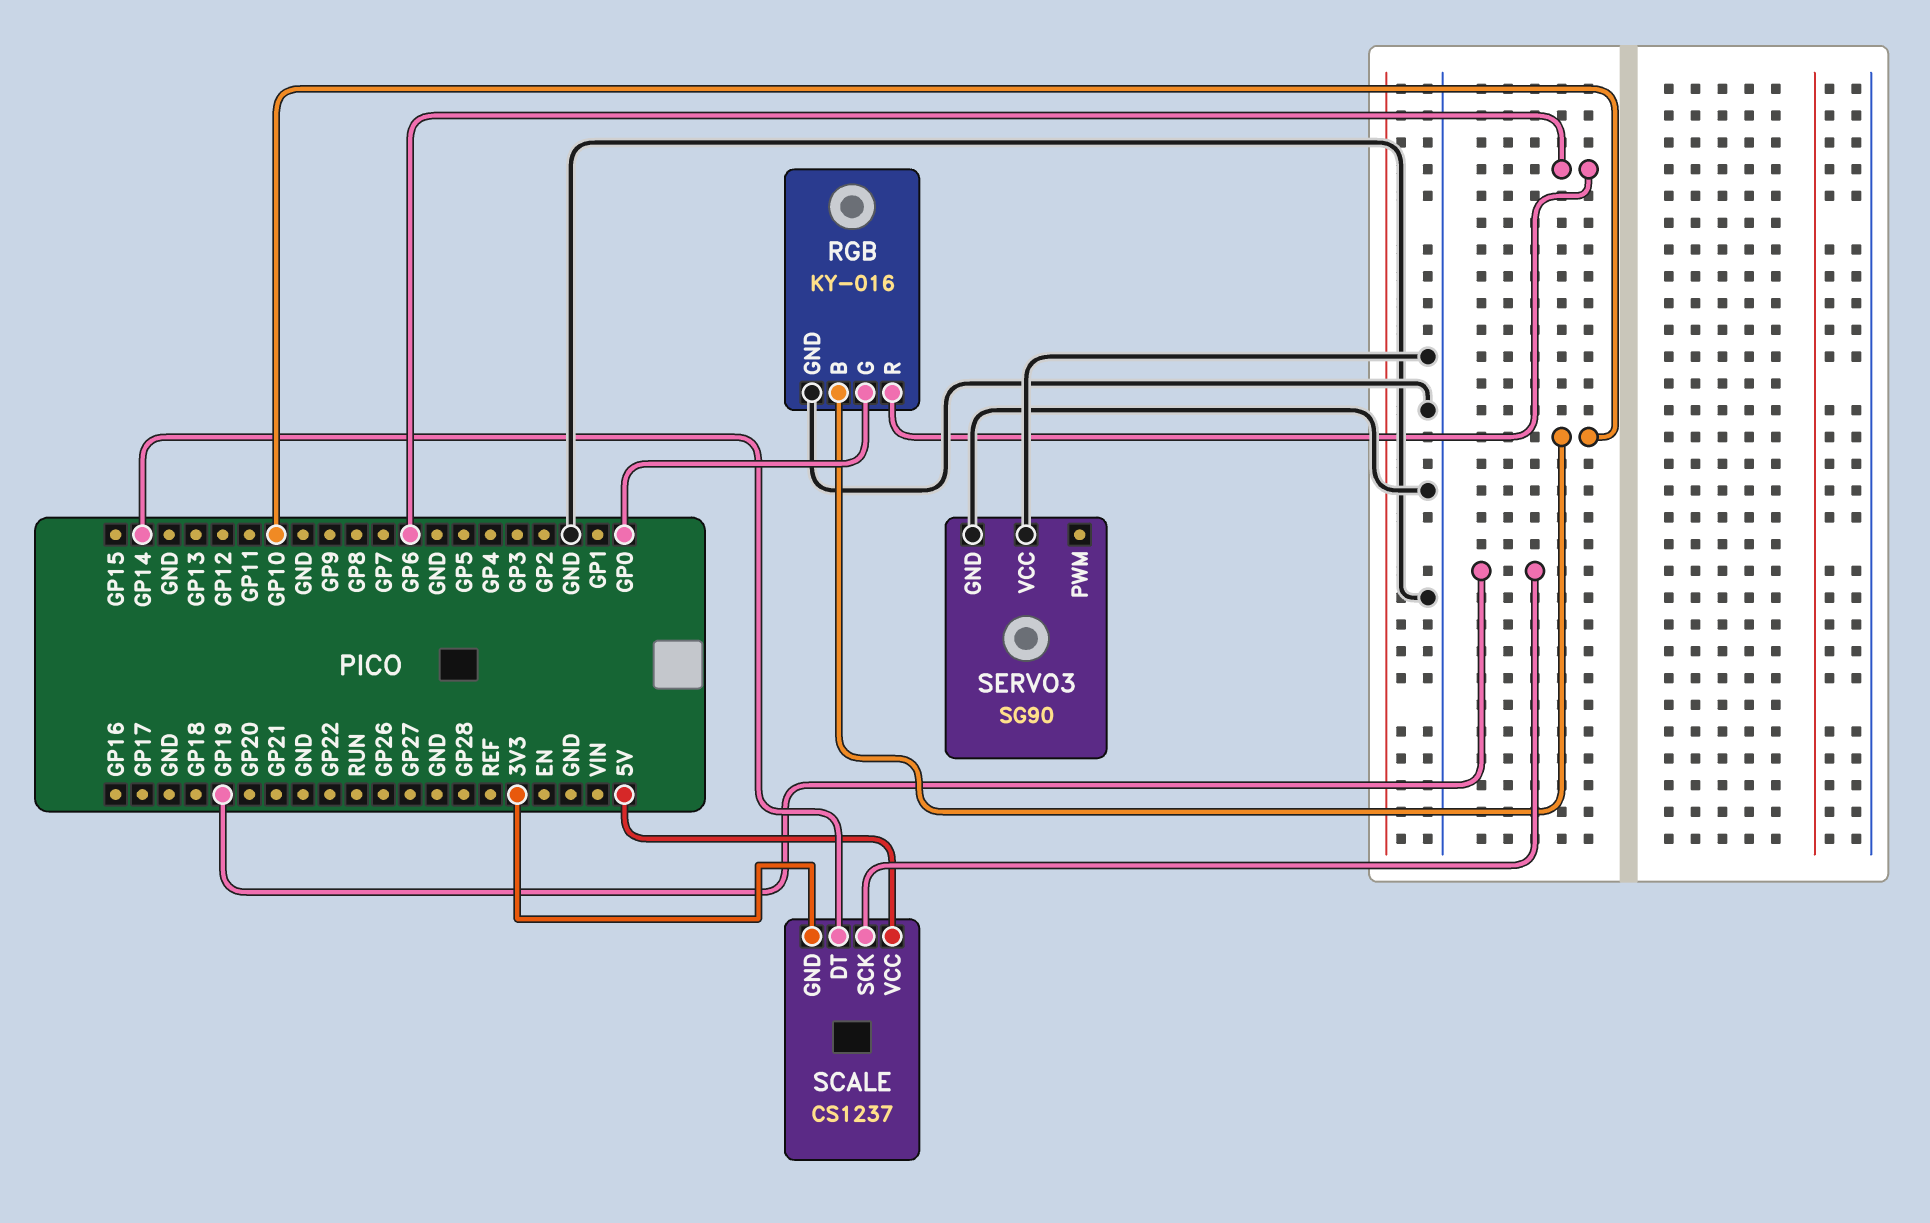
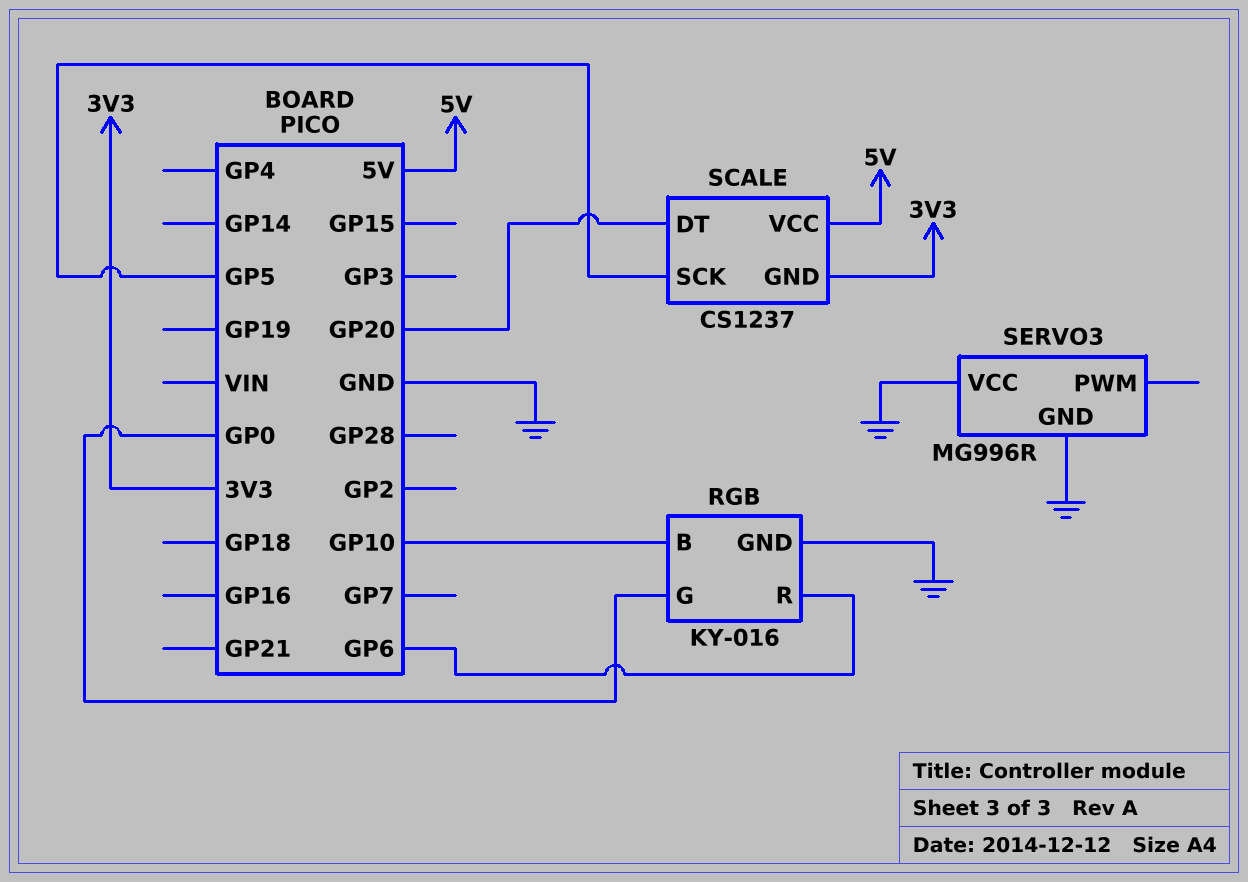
SCALE pin DT: GP14 -> GP20
SCALE pin SCK: GP19 -> GP5
SERVO3: SG90 -> MG996R

